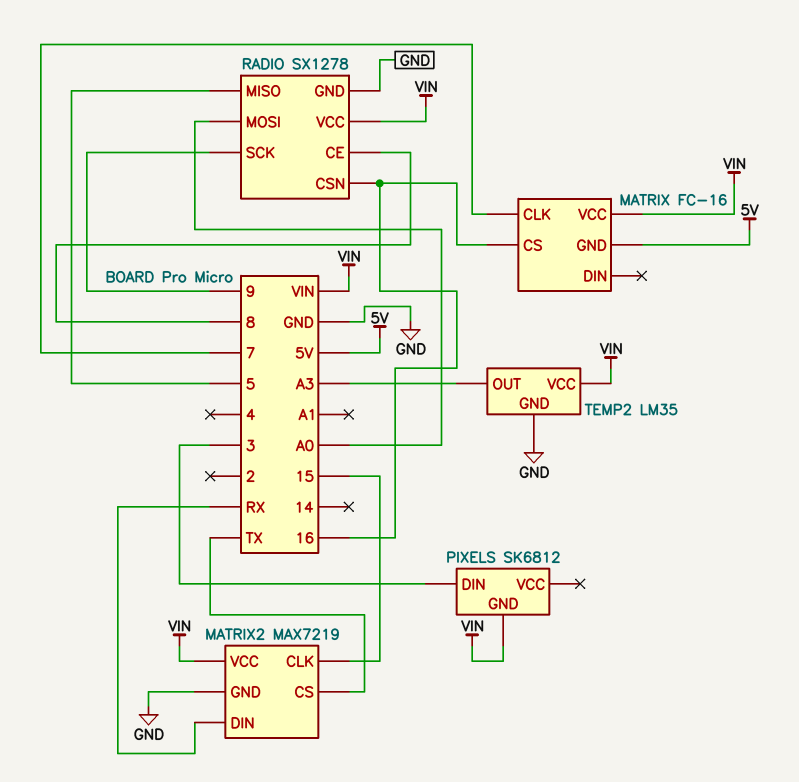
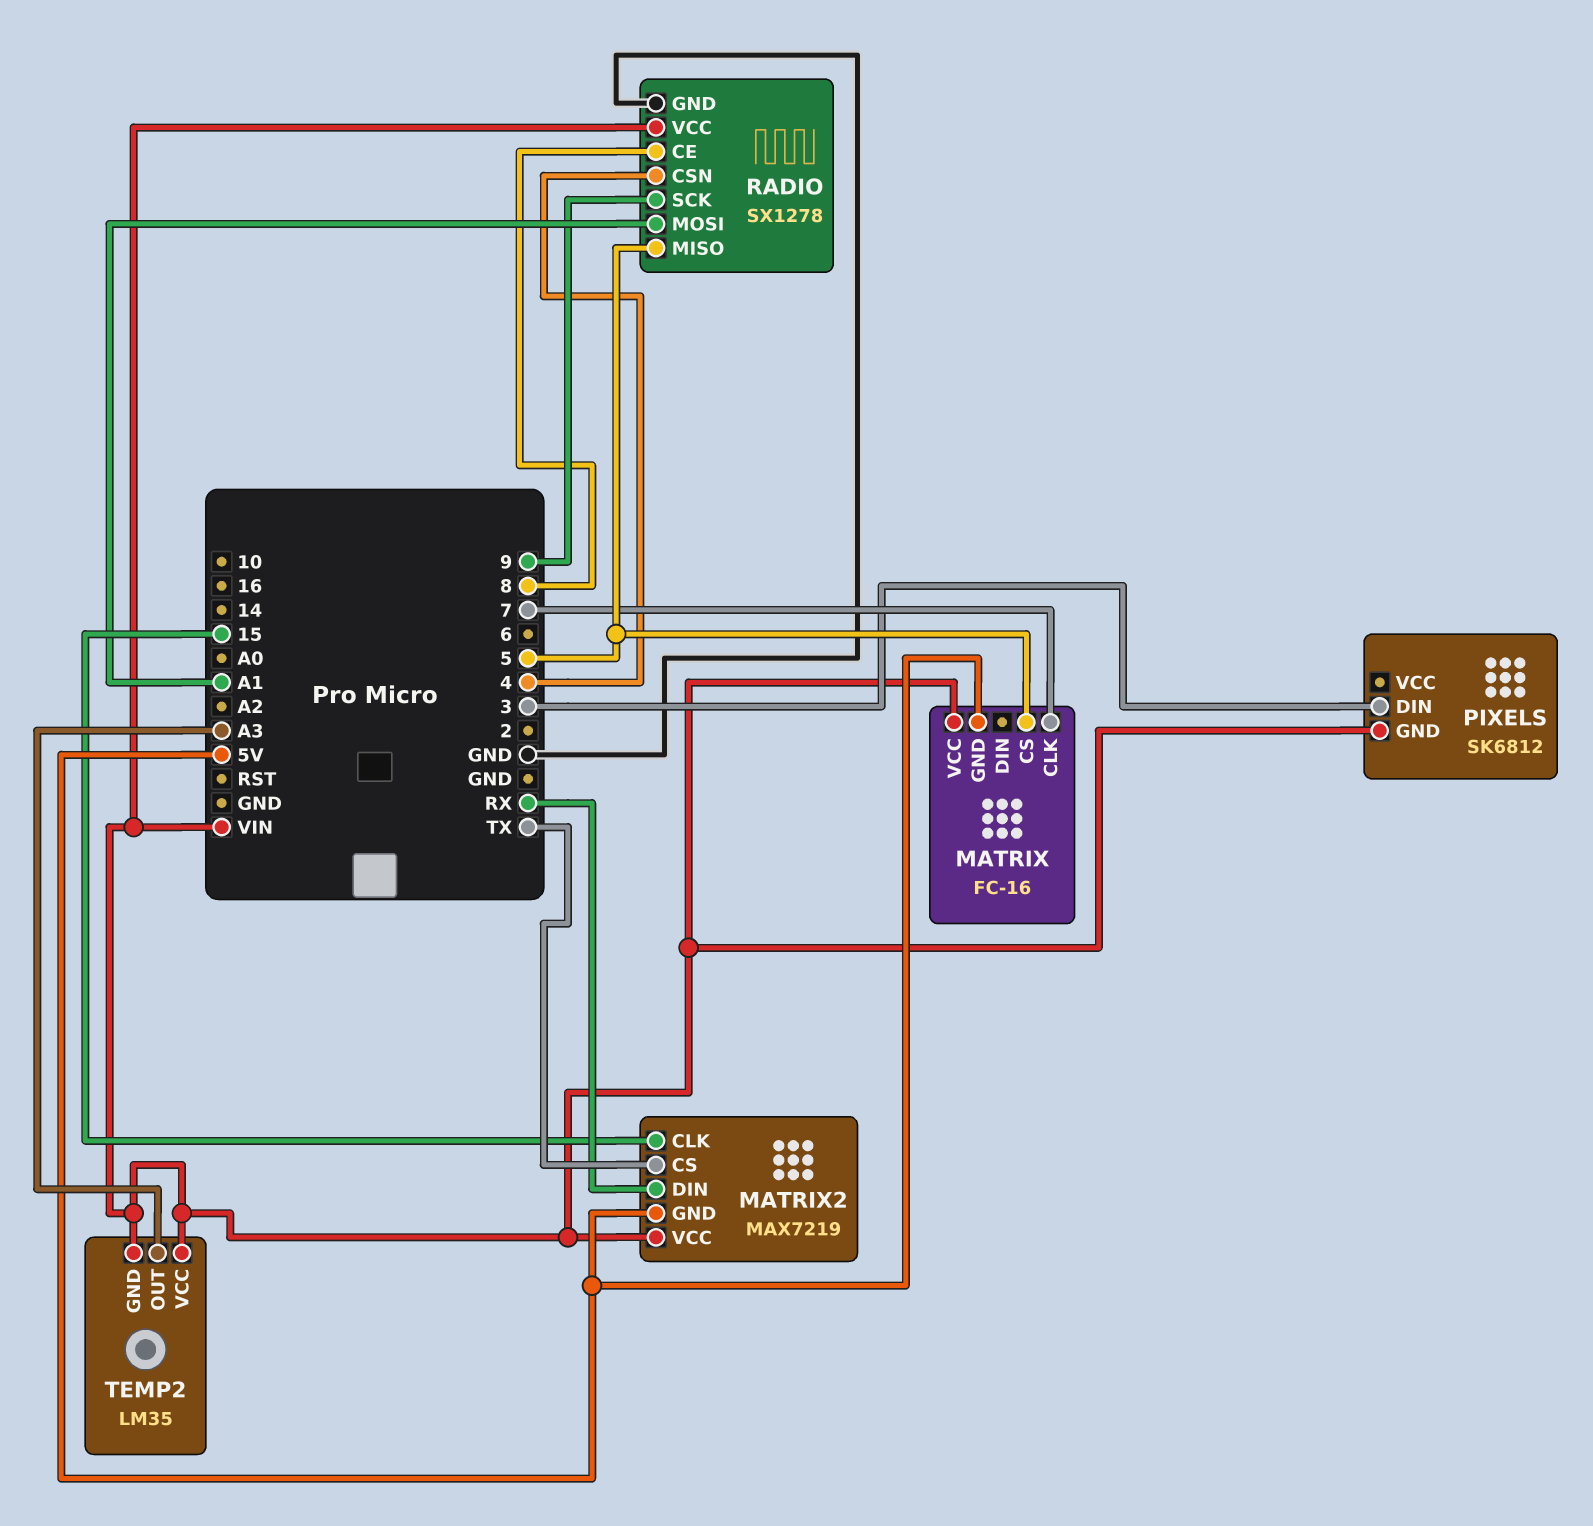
MATRIX pin CS: 16 -> 5
MATRIX2 pin GND: GND -> 5V
RADIO pin CSN: 16 -> 4
RADIO pin MOSI: A0 -> A1
TEMP2 pin GND: GND -> VIN

